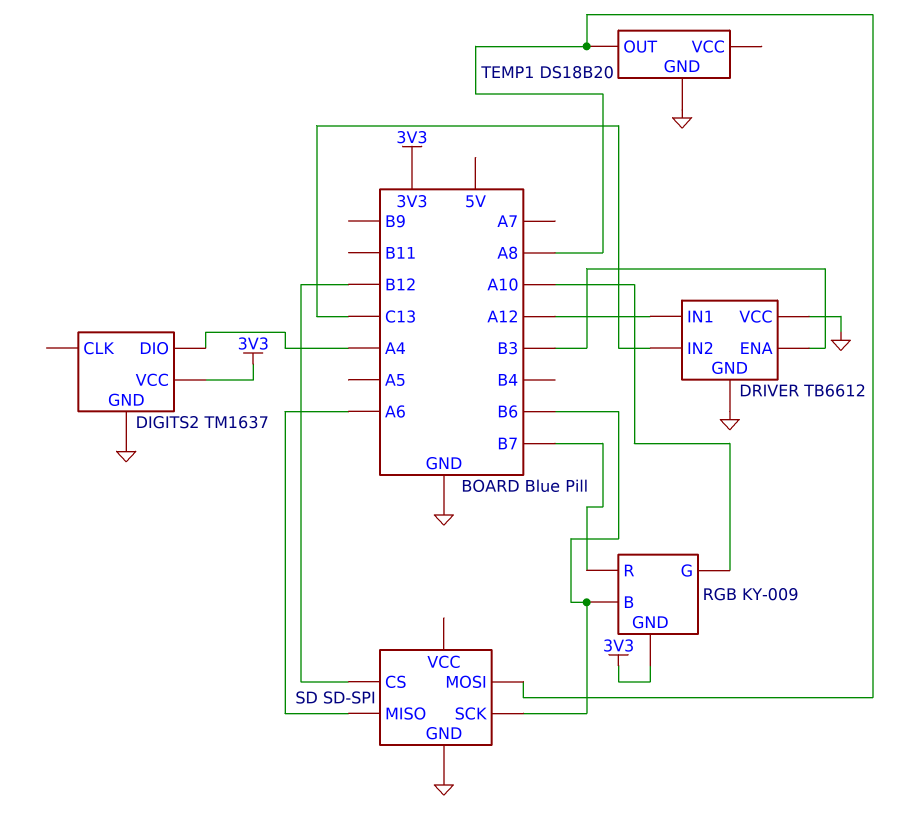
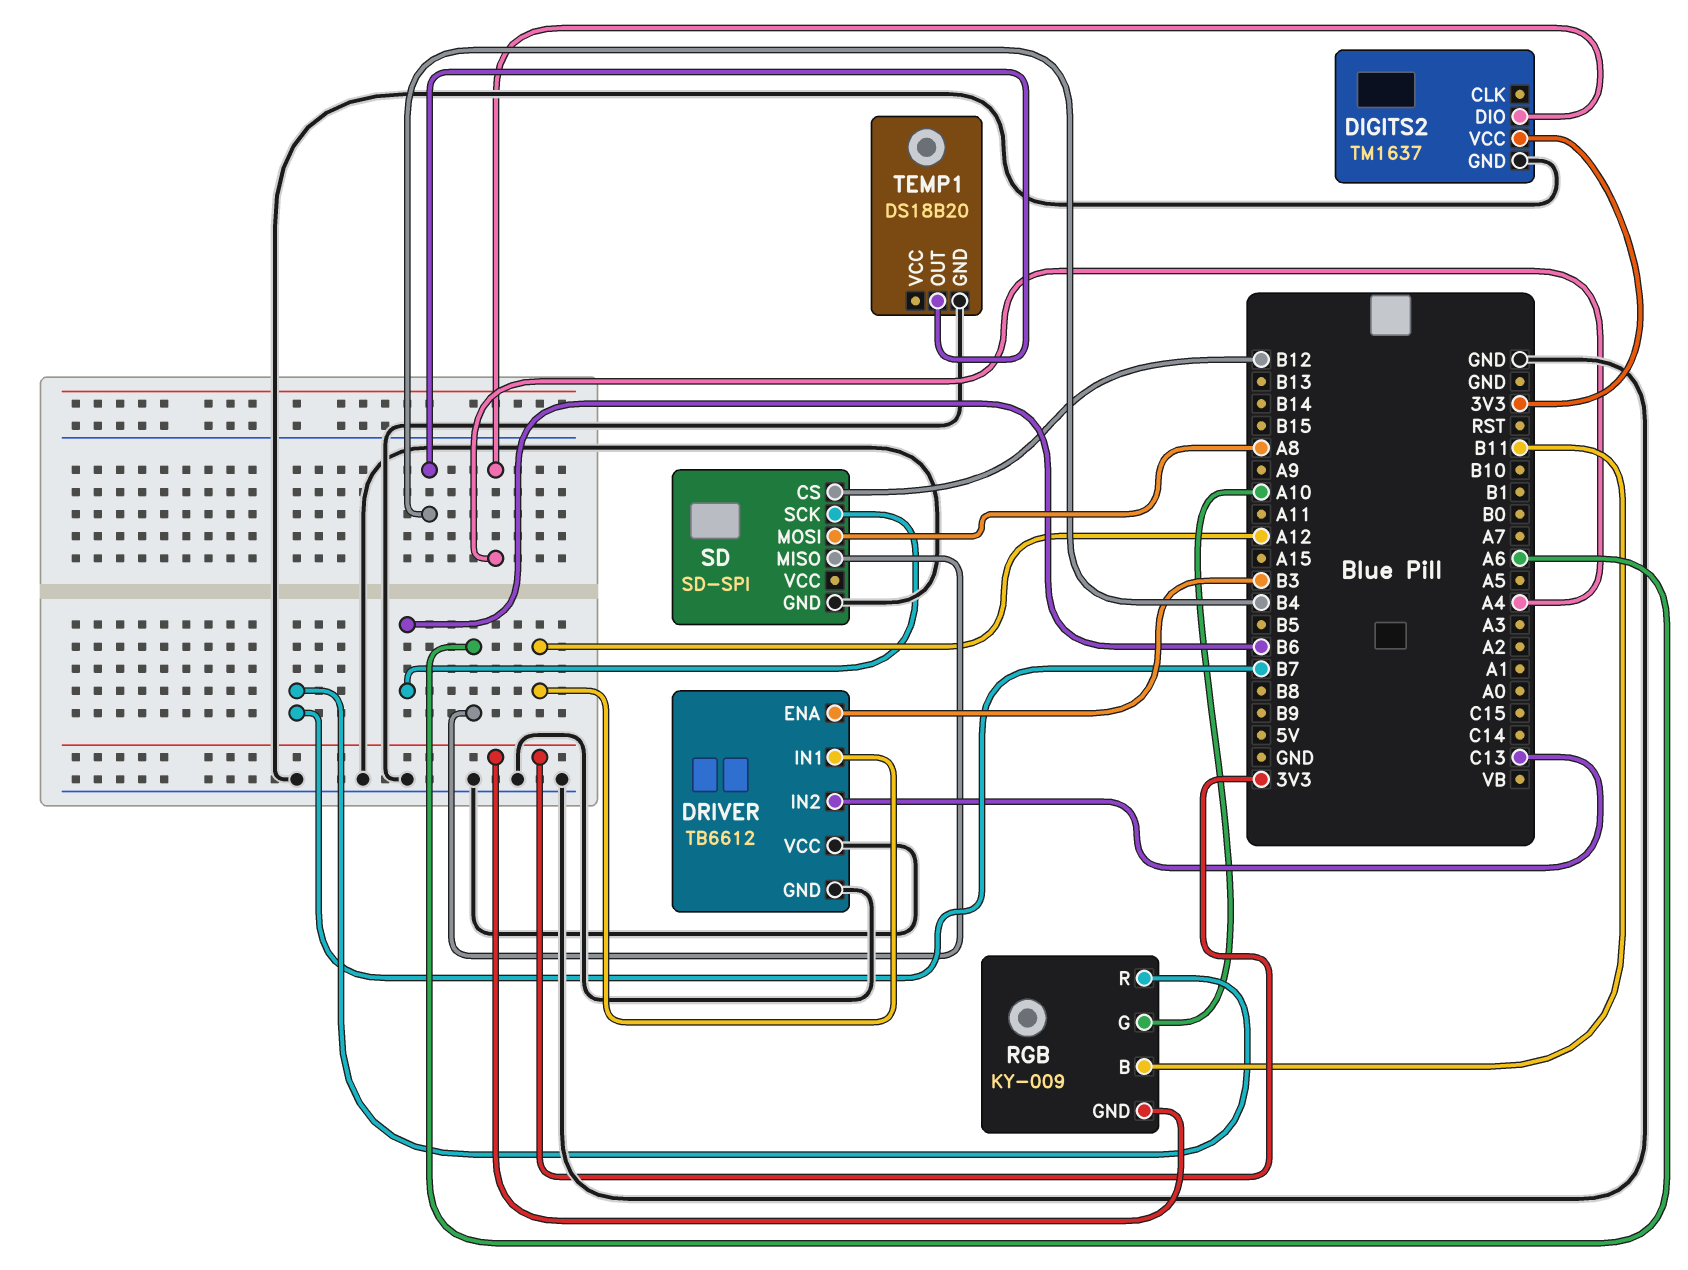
RGB pin B: B6 -> B11
TEMP1 pin OUT: A8 -> B4

